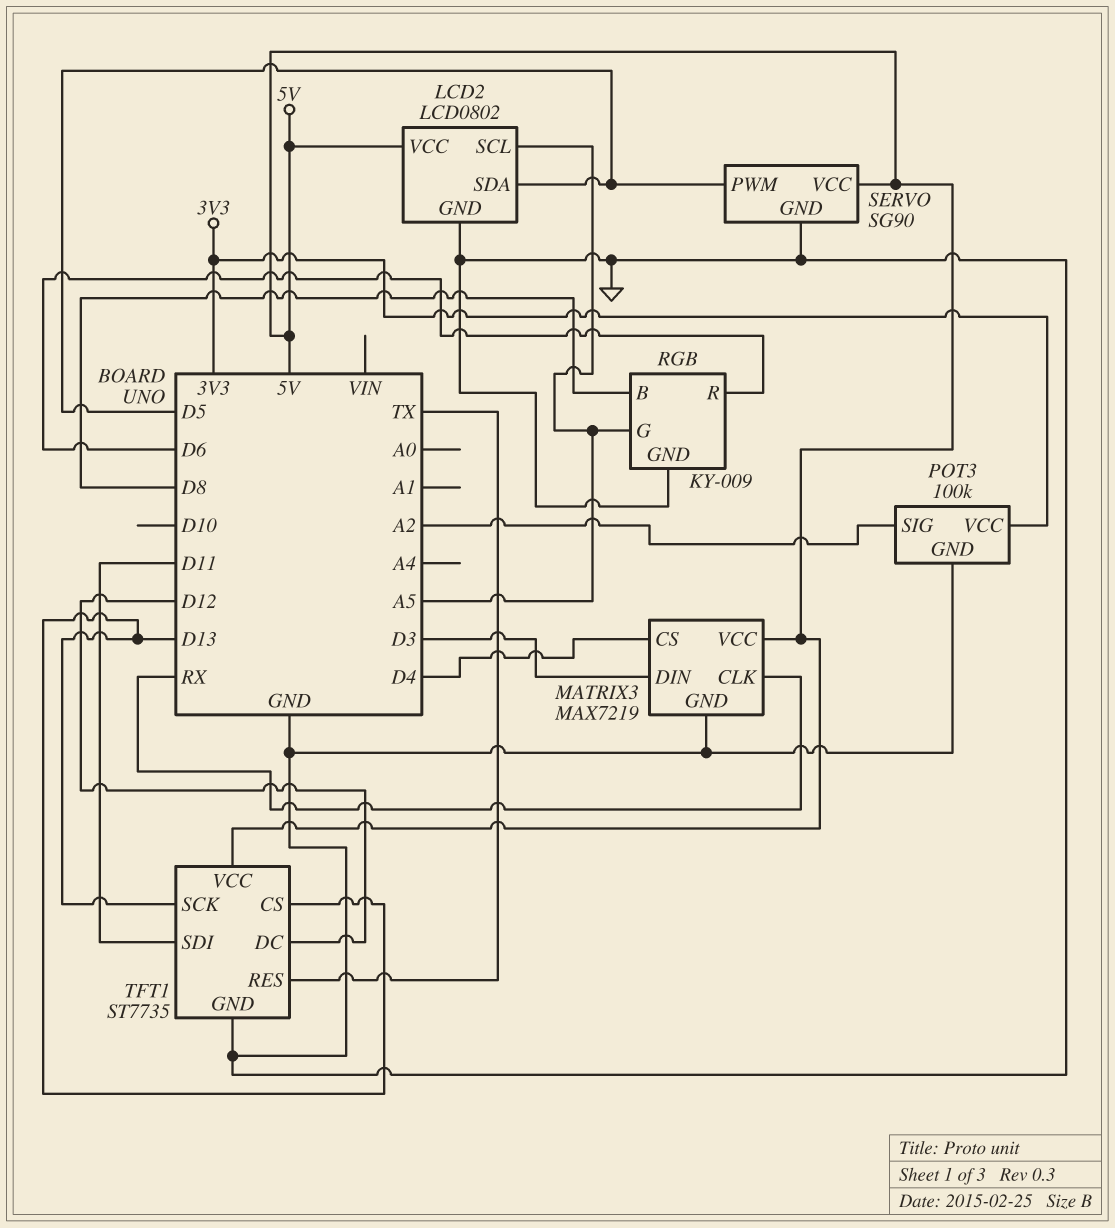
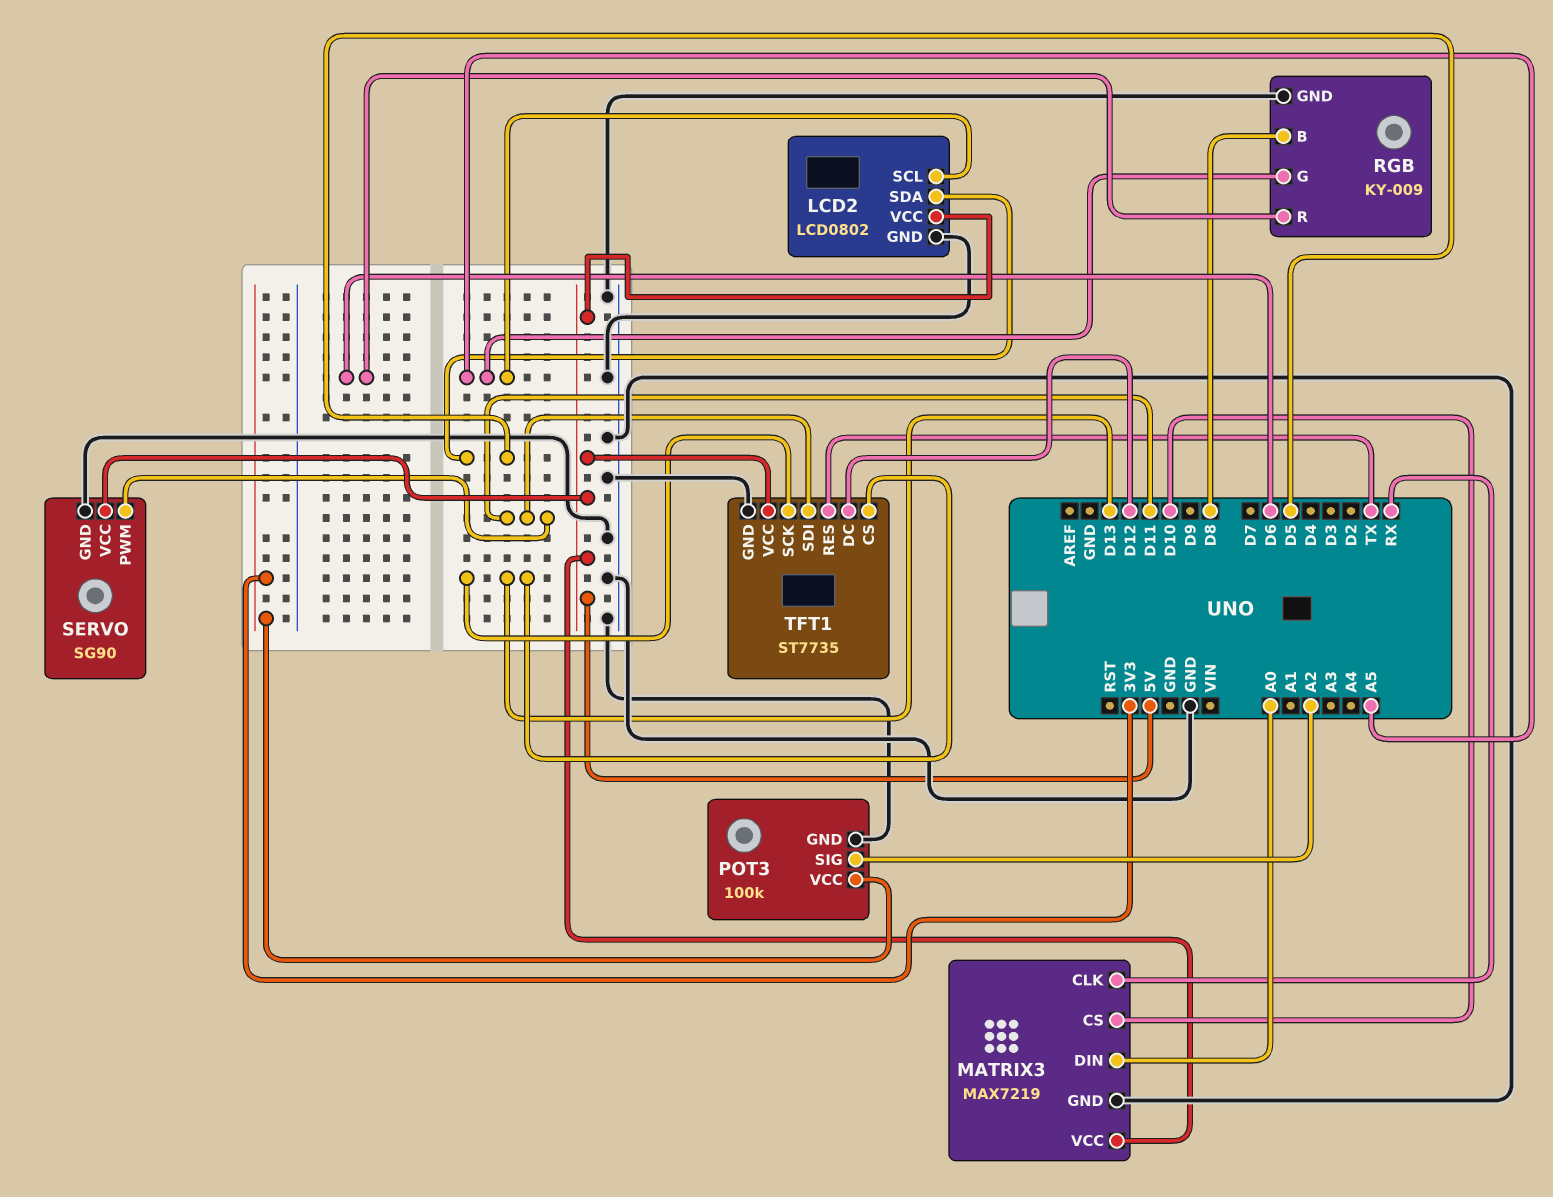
MATRIX3 pin CS: D4 -> D10
MATRIX3 pin DIN: D3 -> A0
SERVO pin PWM: D5 -> D11

